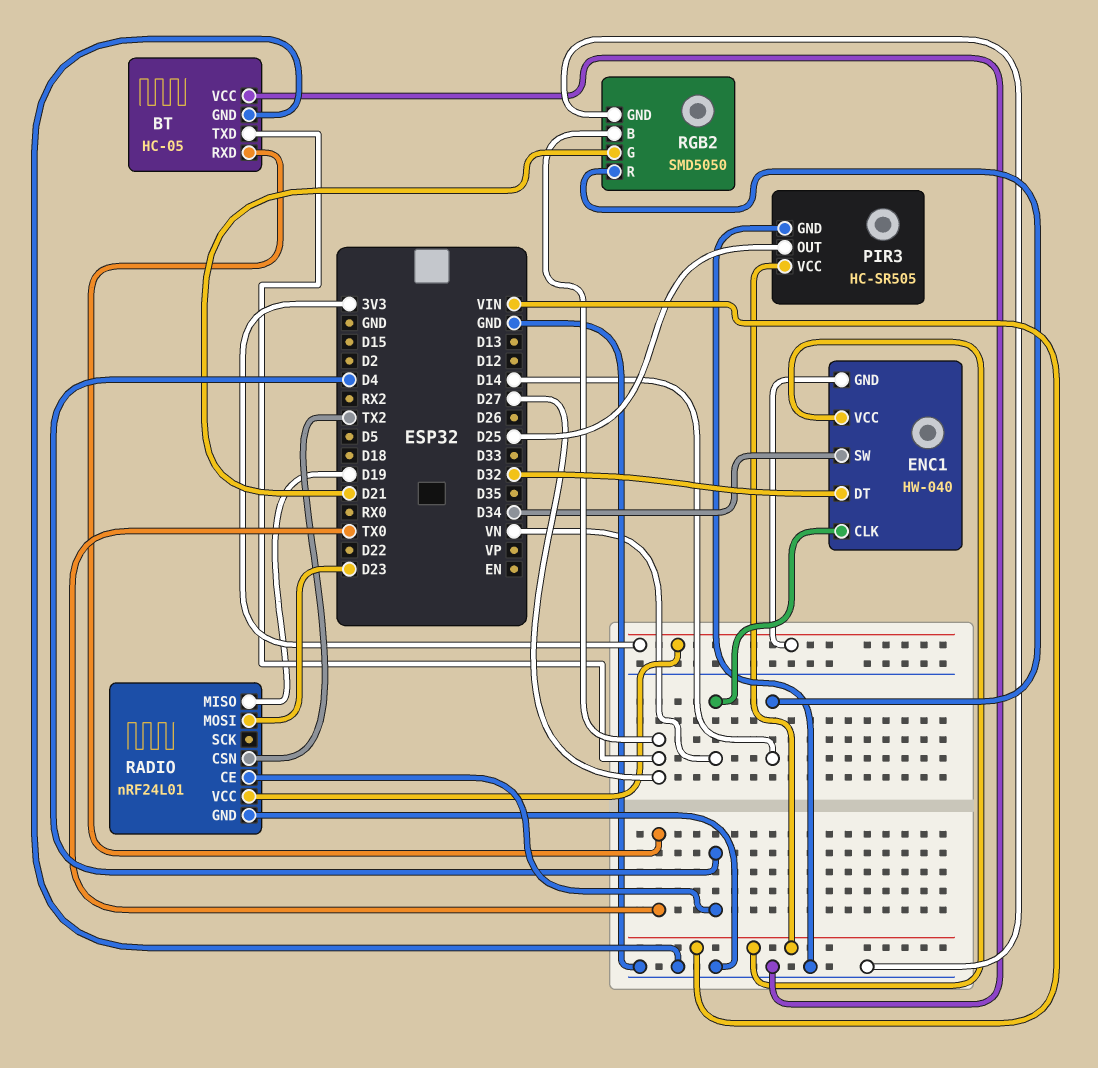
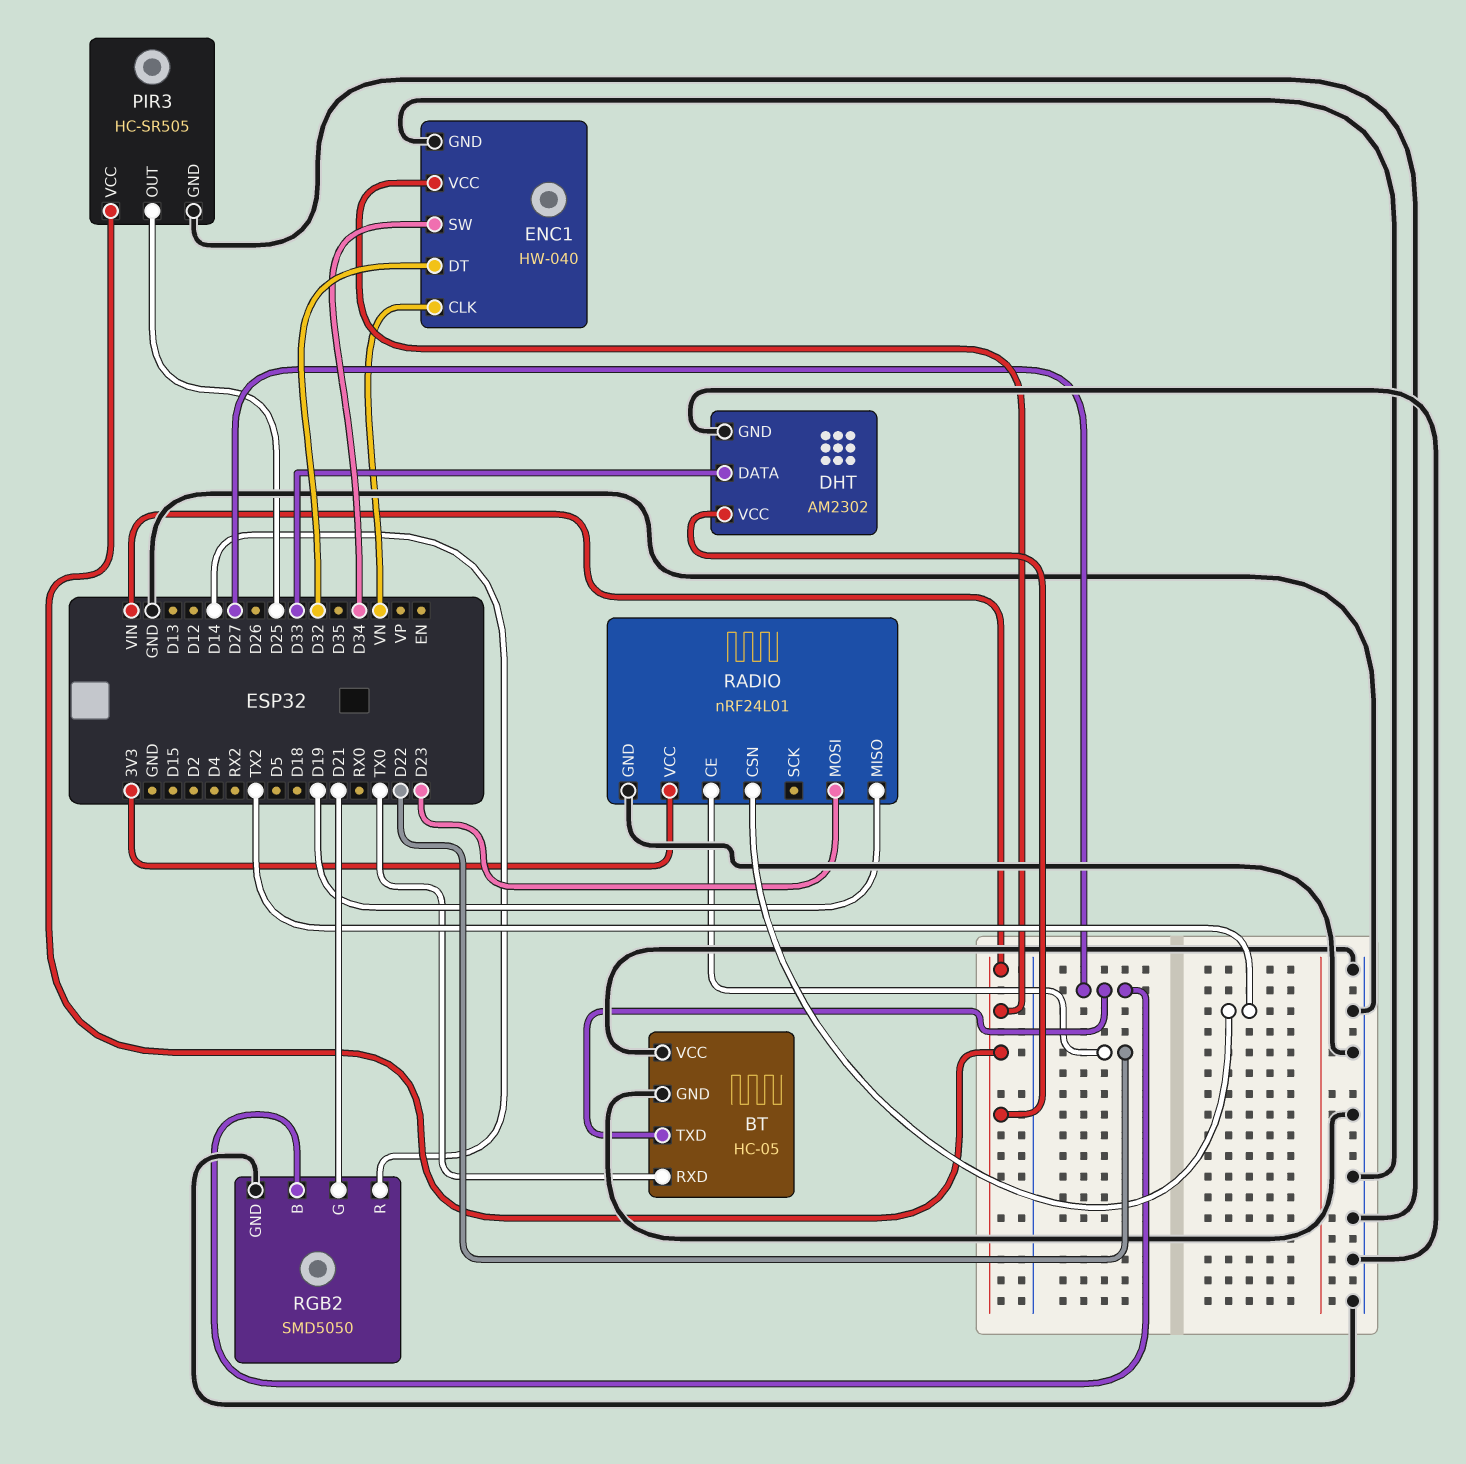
DHT: none -> AM2302
DHT pin DATA: none -> D33
DHT pin GND: none -> GND
DHT pin VCC: none -> VIN
ENC1 pin GND: 3V3 -> GND
RADIO pin CE: D4 -> D22

